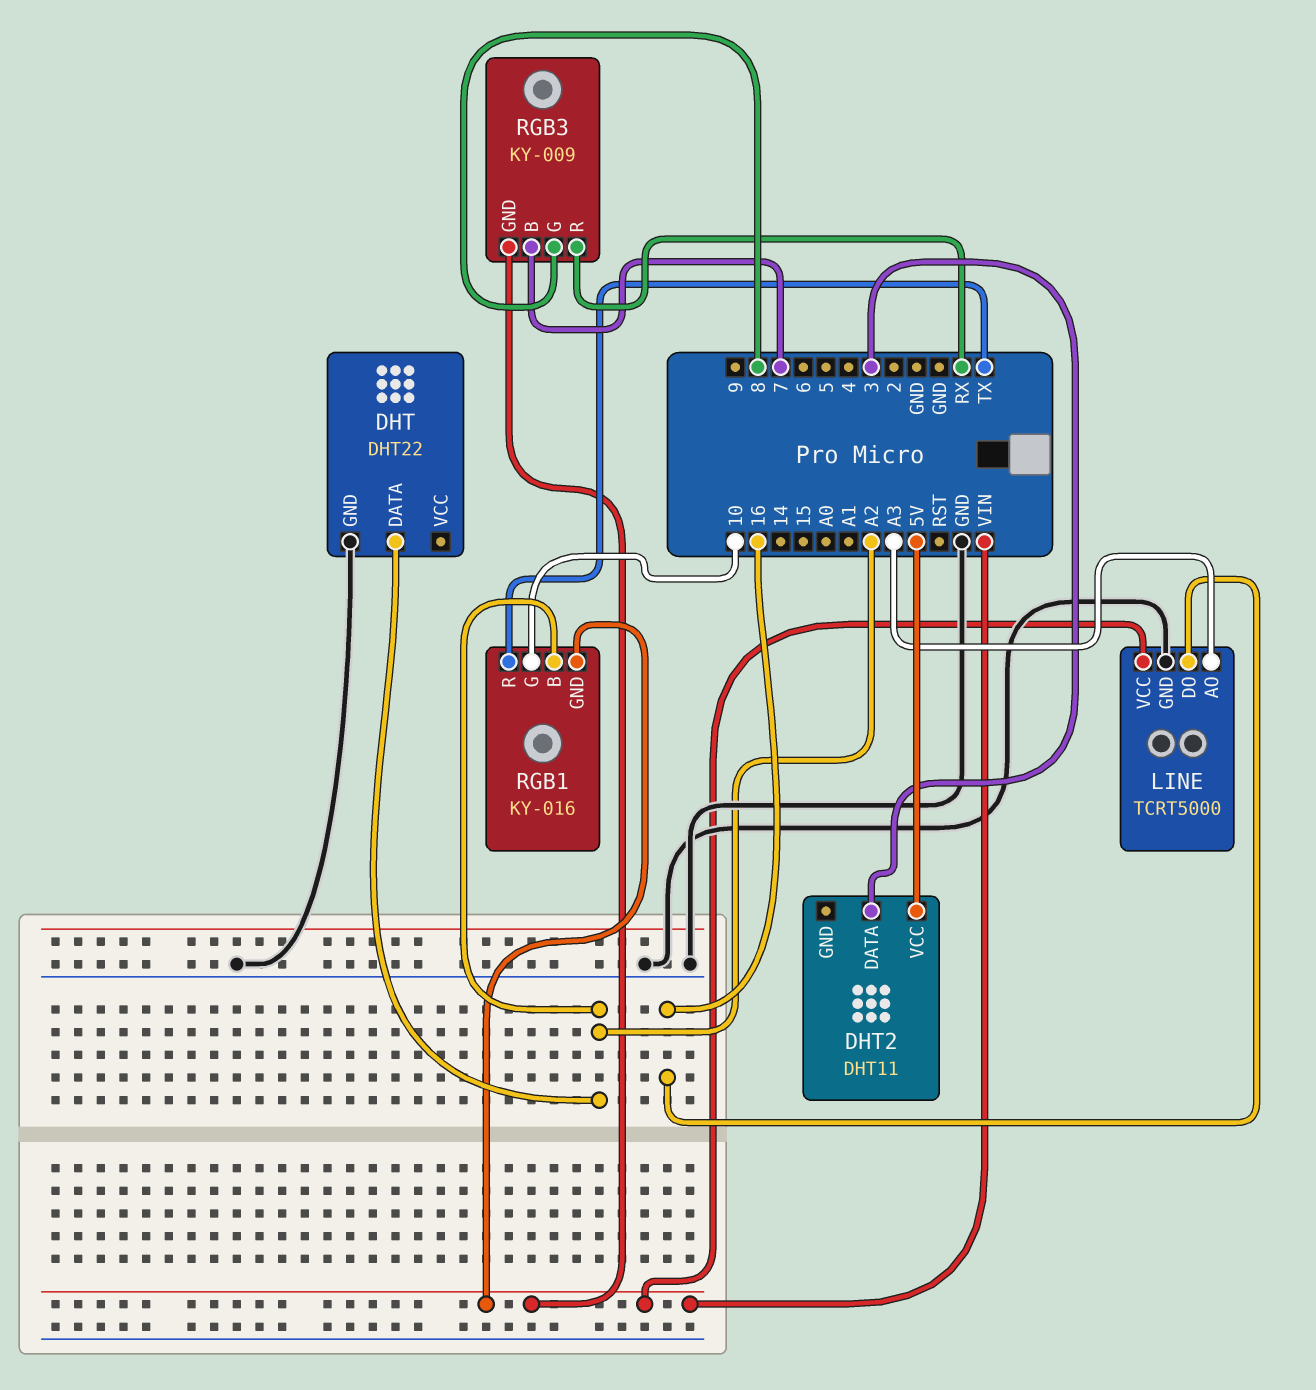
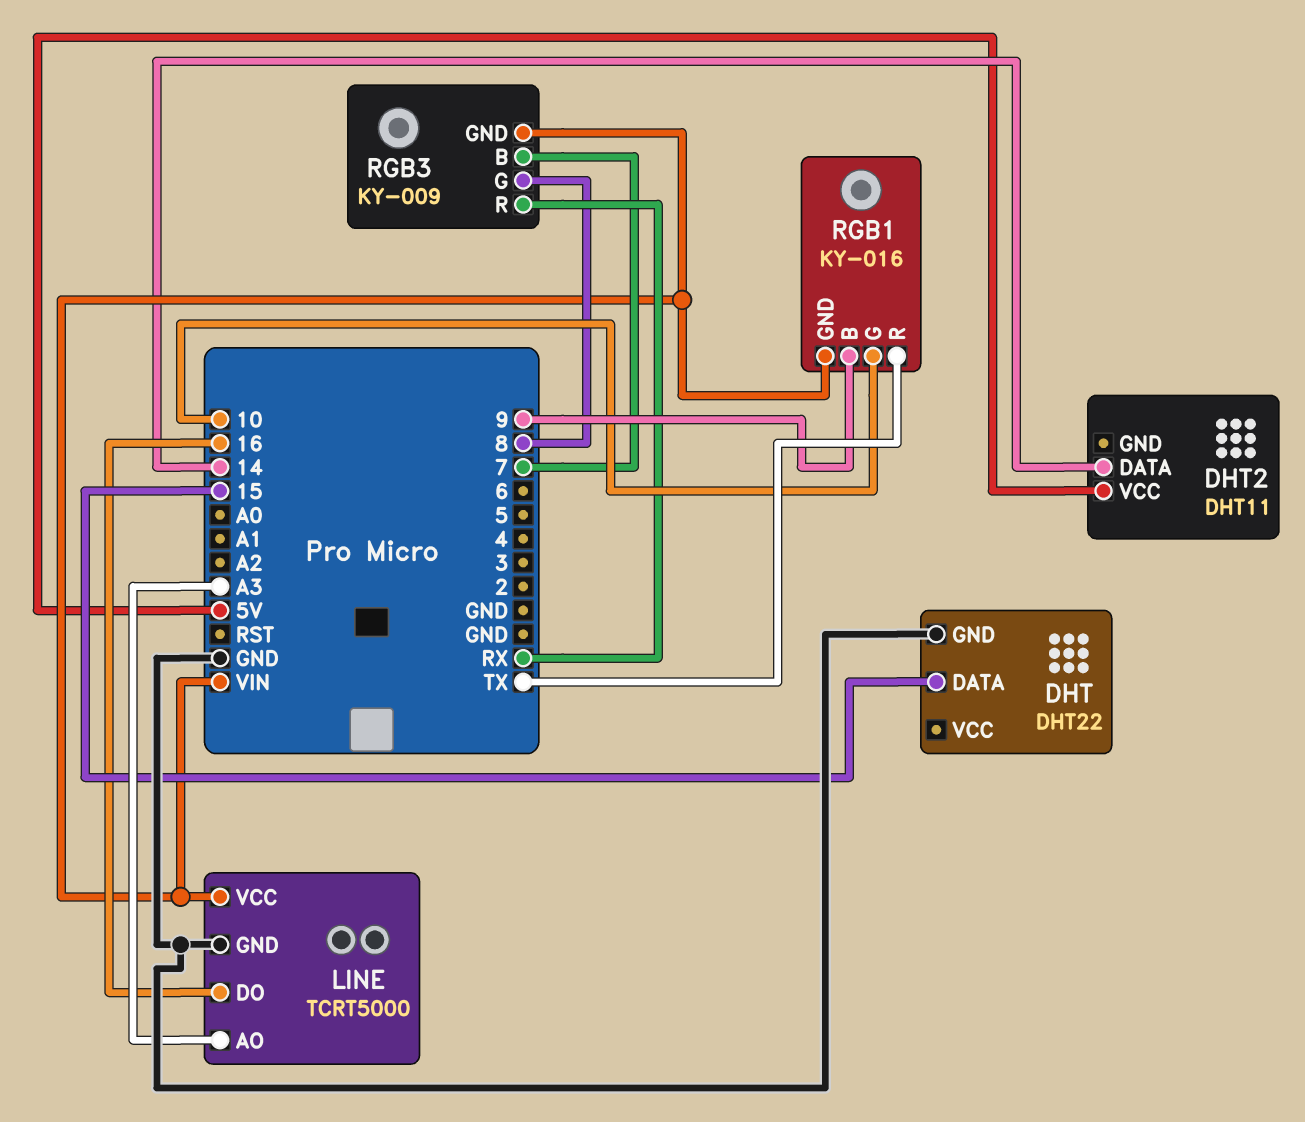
DHT pin DATA: A2 -> 15
DHT2 pin DATA: 3 -> 14
RGB1 pin B: A2 -> 9

